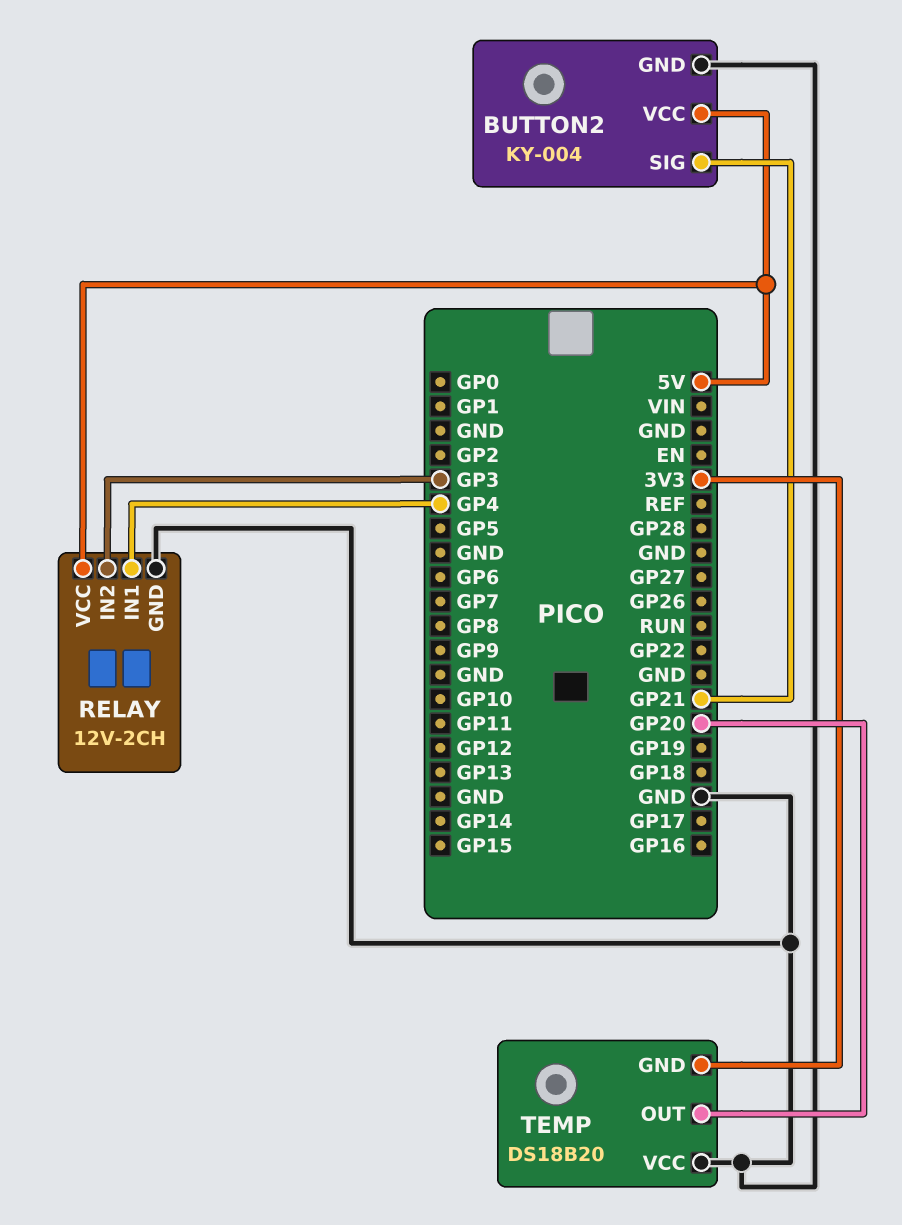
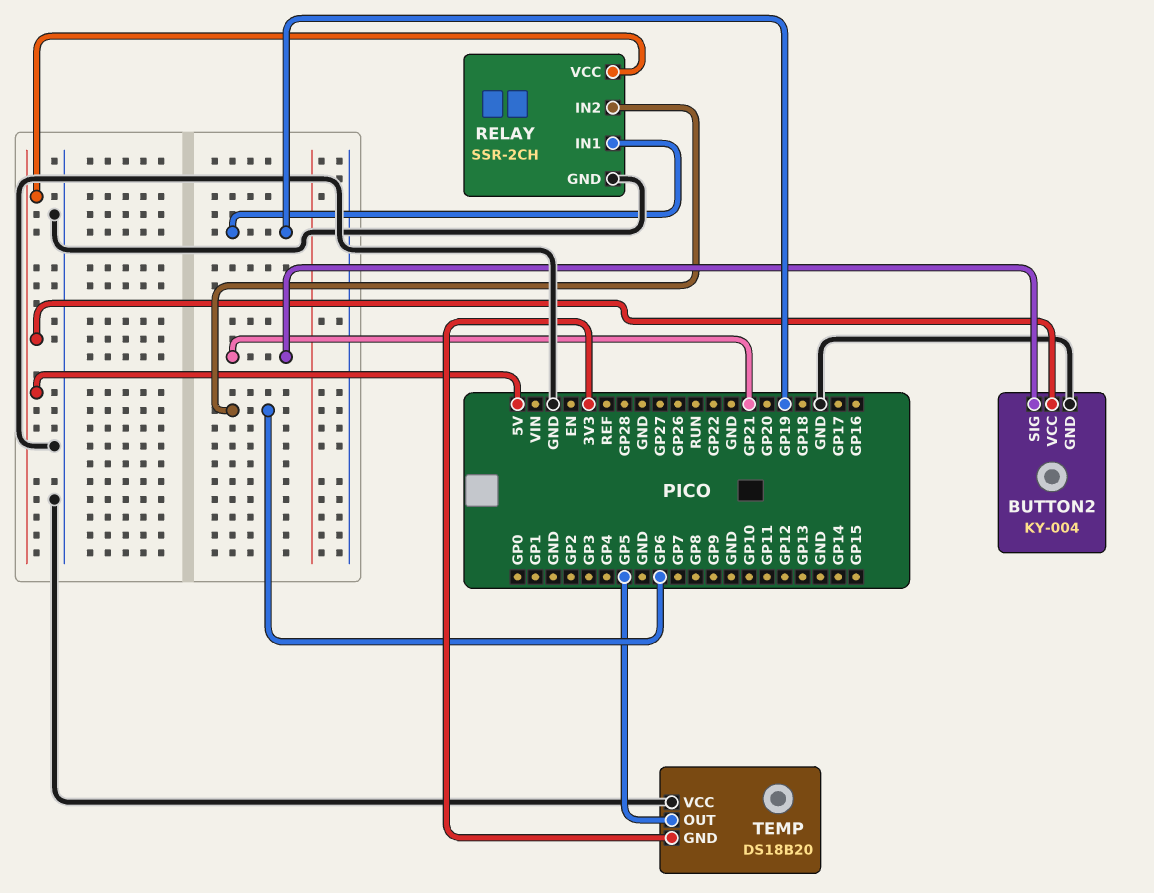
RELAY: 12V-2CH -> SSR-2CH
RELAY pin IN1: GP4 -> GP19
RELAY pin IN2: GP3 -> GP6
TEMP pin OUT: GP20 -> GP5

